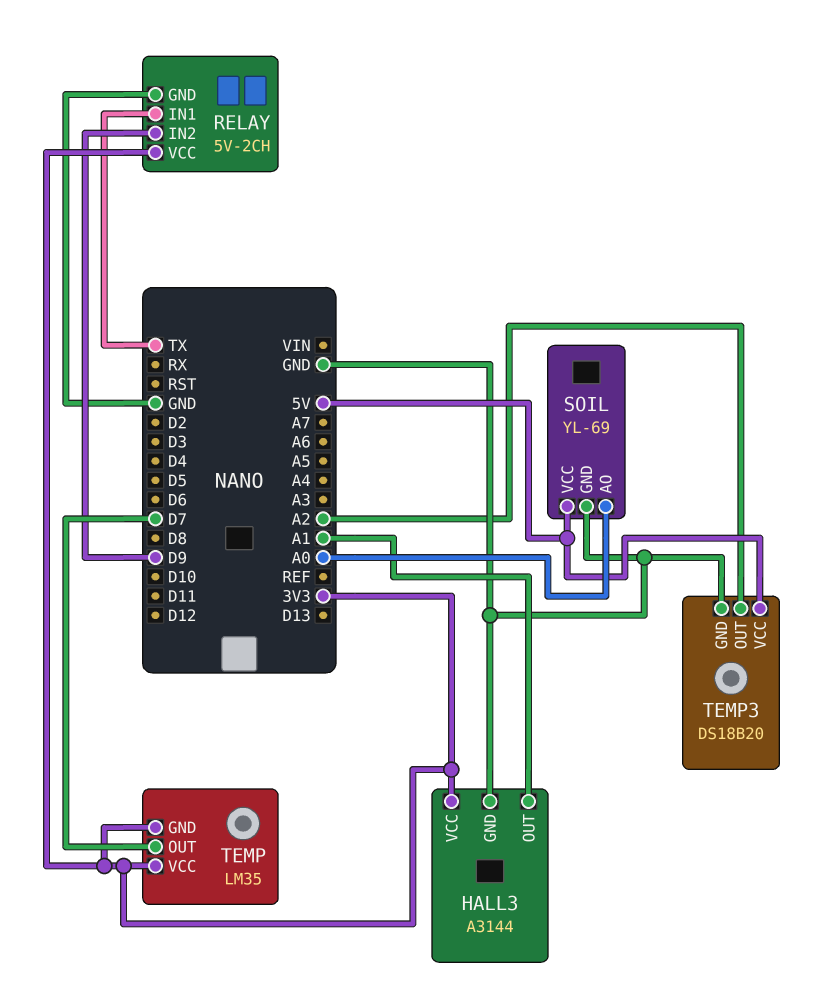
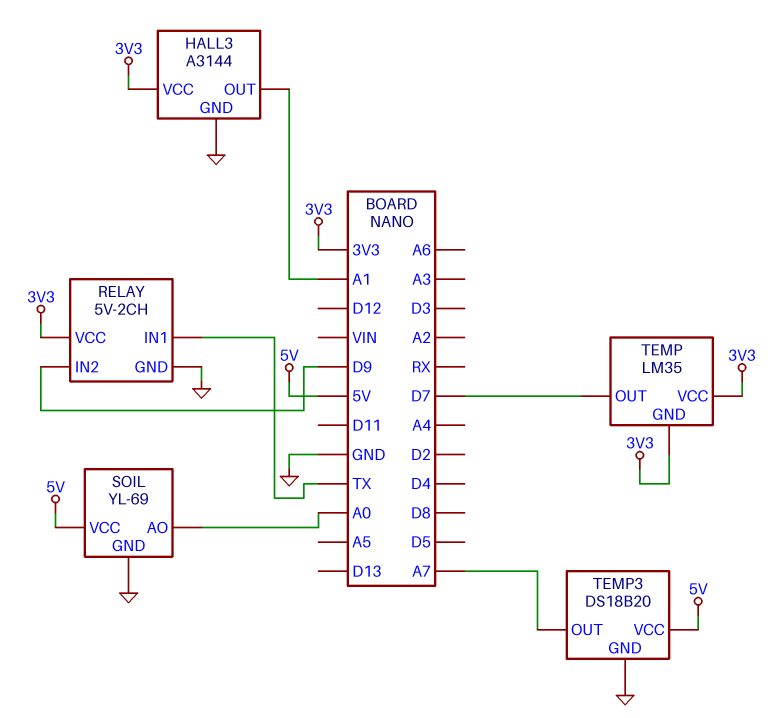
TEMP3 pin OUT: A2 -> A7

